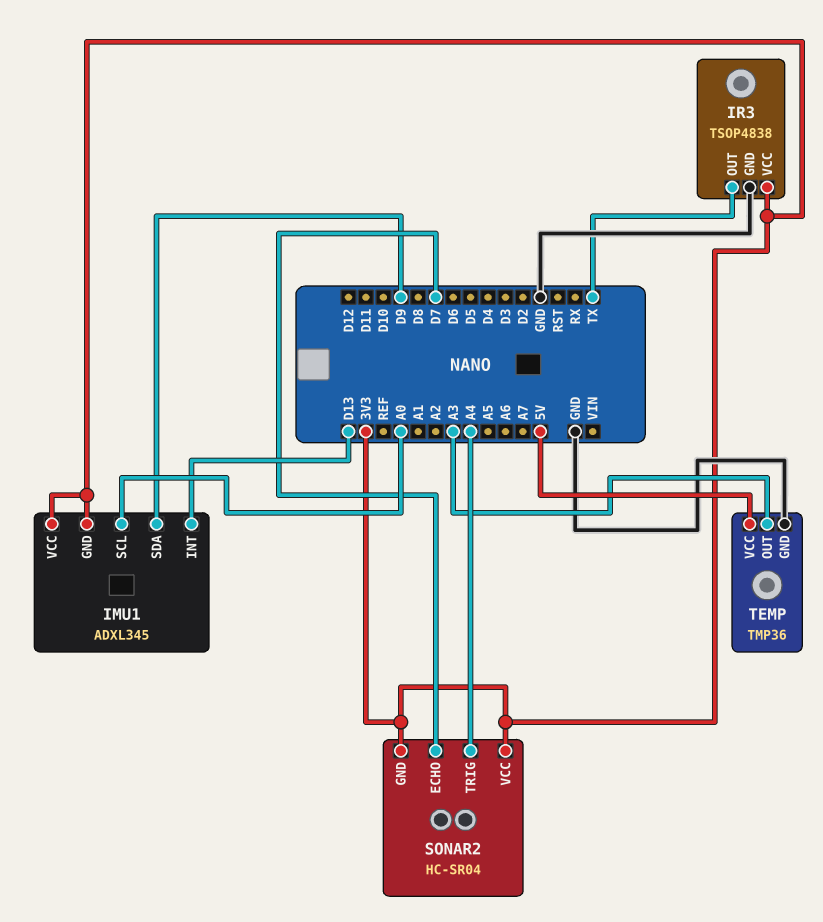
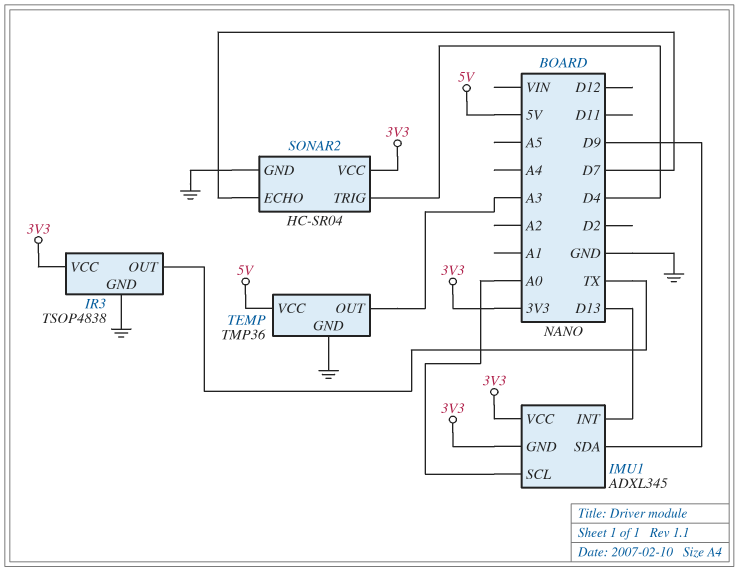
SONAR2 pin GND: 3V3 -> GND
SONAR2 pin TRIG: A4 -> D4

